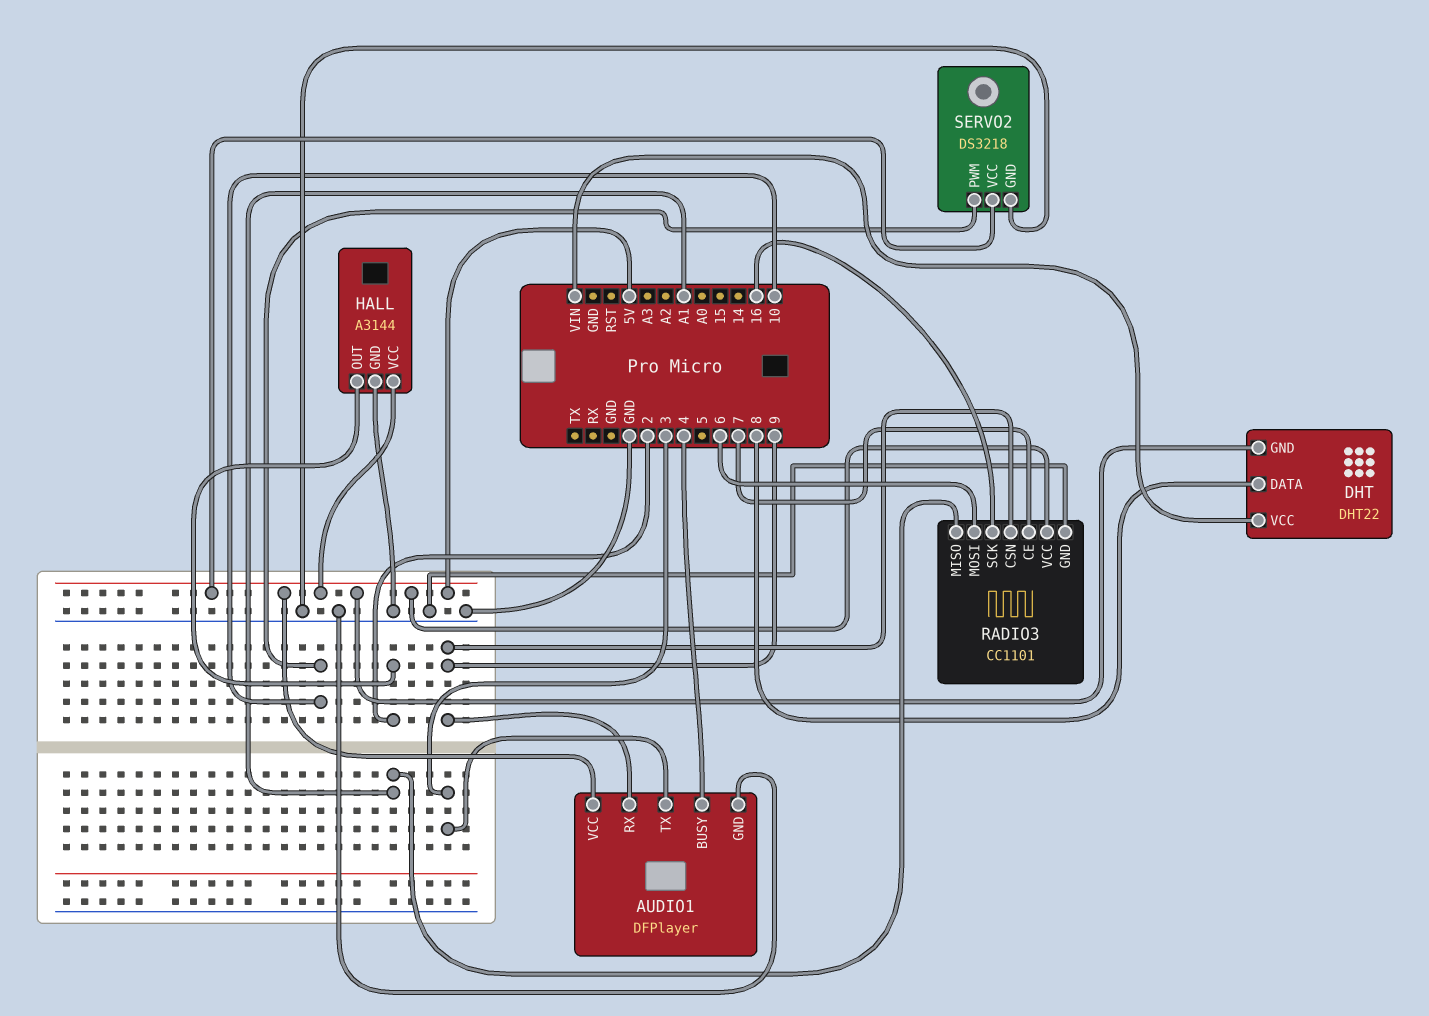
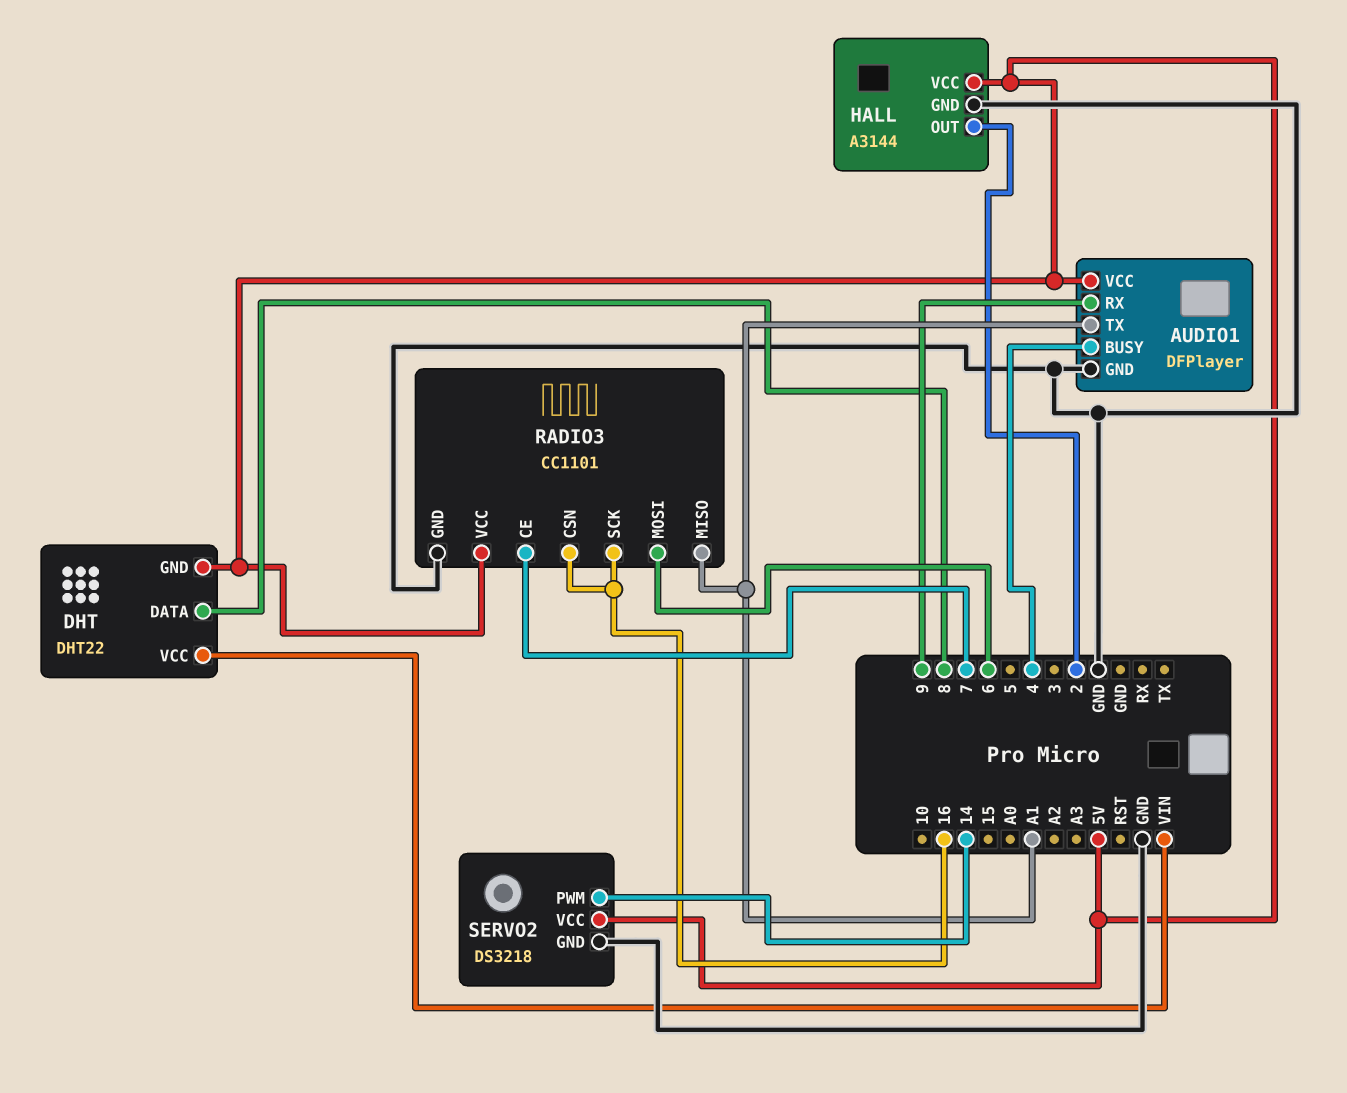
AUDIO1 pin TX: 3 -> A1
RADIO3 pin CSN: 9 -> 16
SERVO2 pin PWM: 10 -> 14

